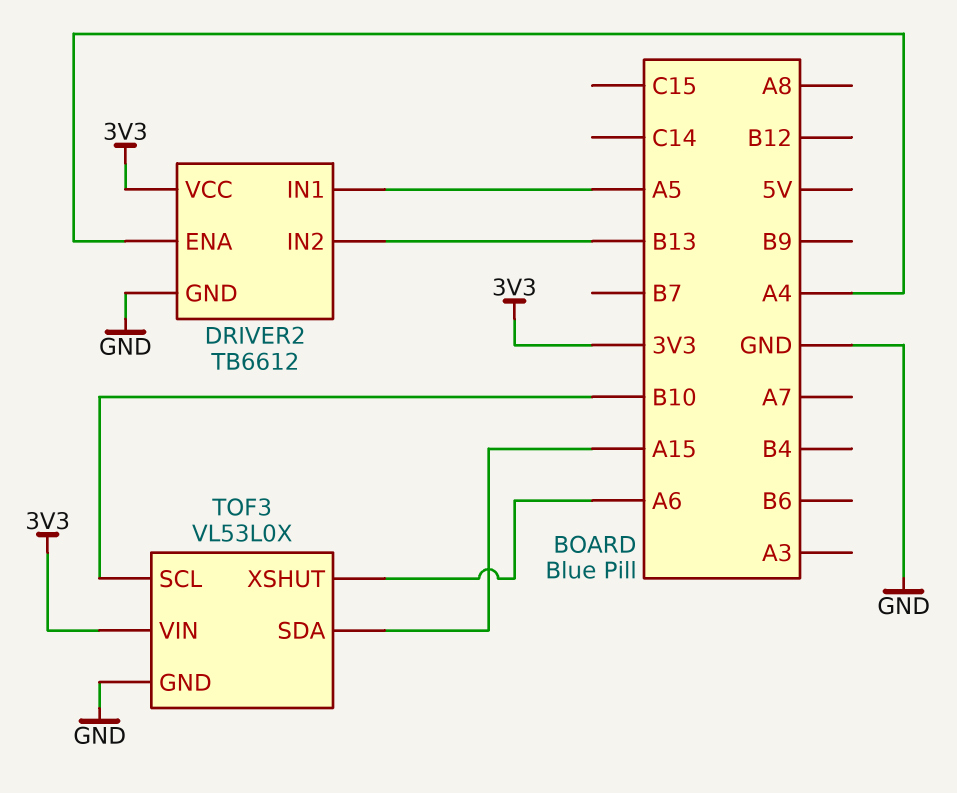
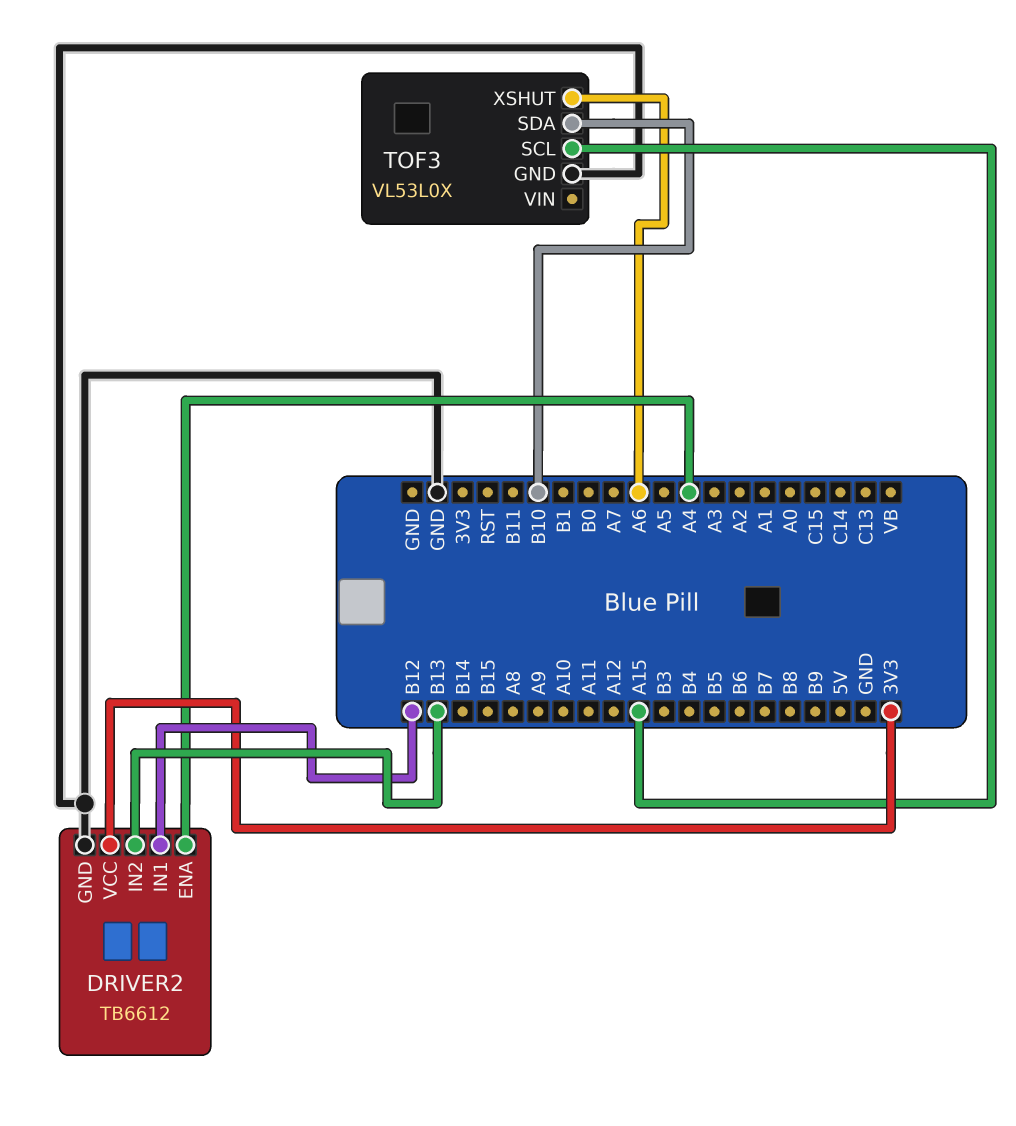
DRIVER2 pin IN1: A5 -> B12
TOF3 pin SCL: B10 -> A15
TOF3 pin SDA: A15 -> B10
TOF3 pin VIN: 3V3 -> none

